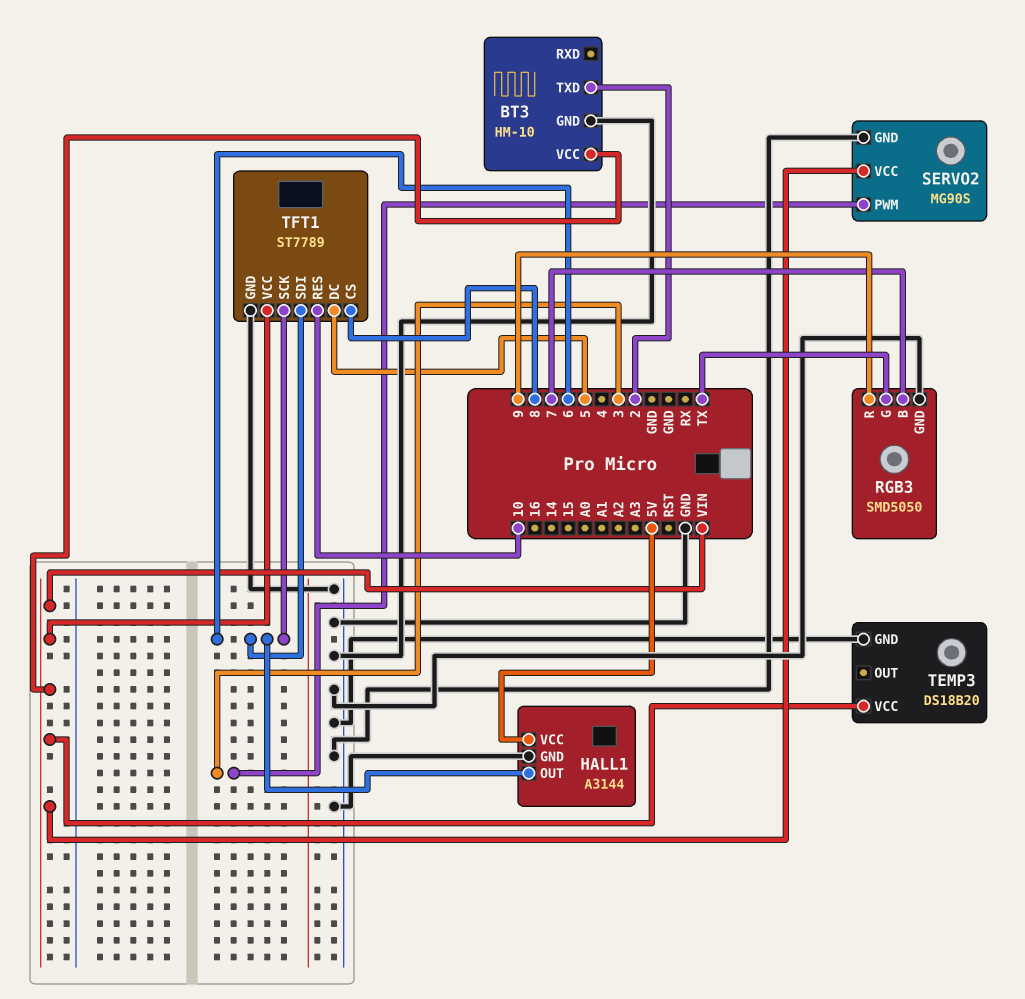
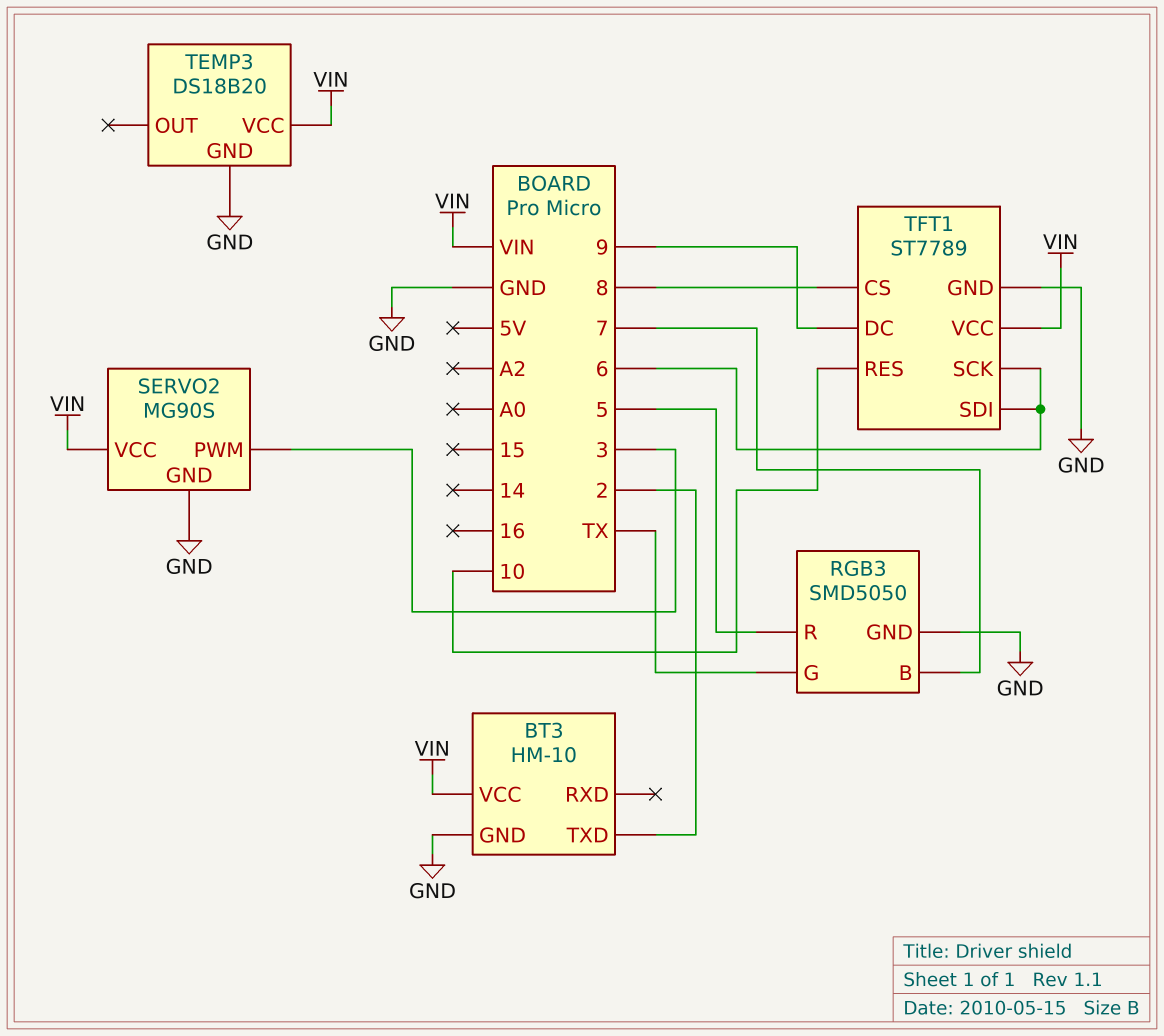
HALL1: A3144 -> none
HALL1 pin GND: GND -> none
HALL1 pin OUT: 6 -> none
HALL1 pin VCC: 5V -> none
RGB3 pin R: 9 -> 5
TFT1 pin DC: 5 -> 9

